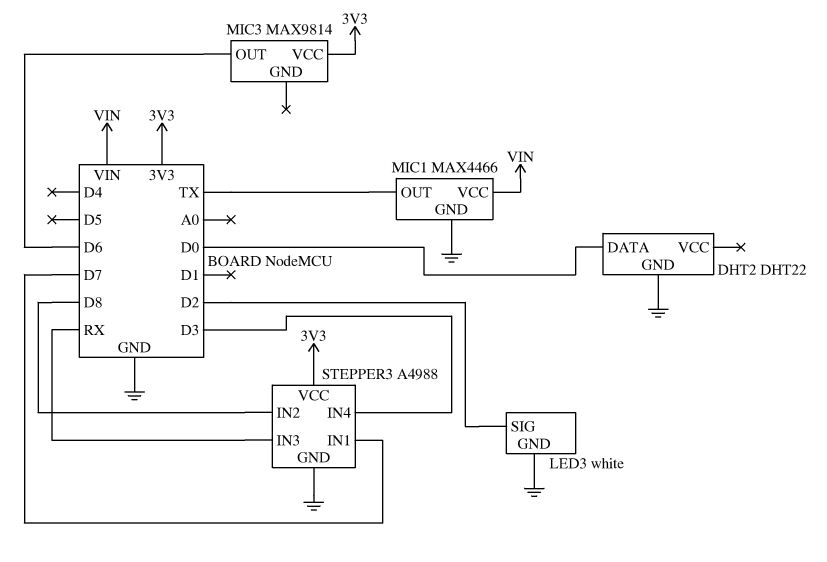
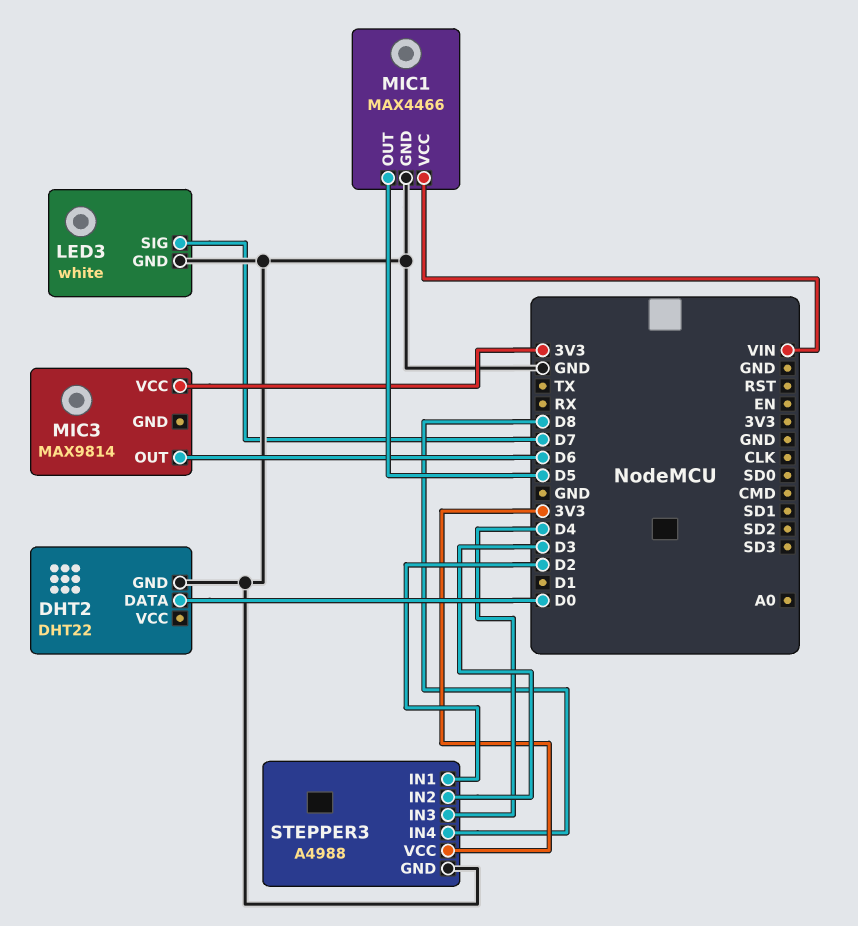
LED3 pin SIG: D2 -> D7
MIC1 pin OUT: TX -> D5
STEPPER3 pin IN1: D7 -> D2
STEPPER3 pin IN2: D8 -> D3
STEPPER3 pin IN3: RX -> D4
STEPPER3 pin IN4: D3 -> D8

